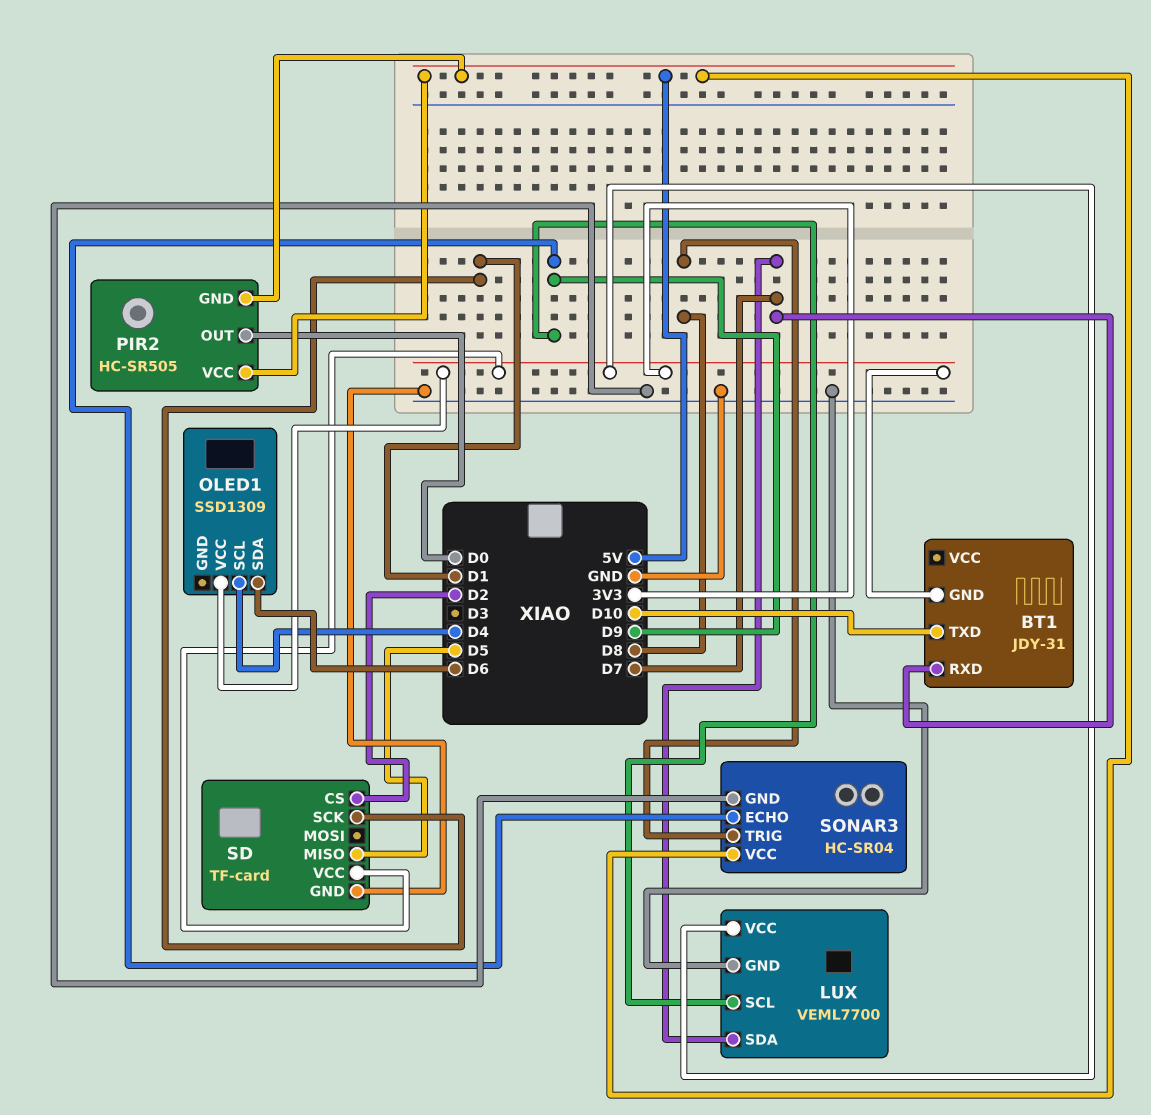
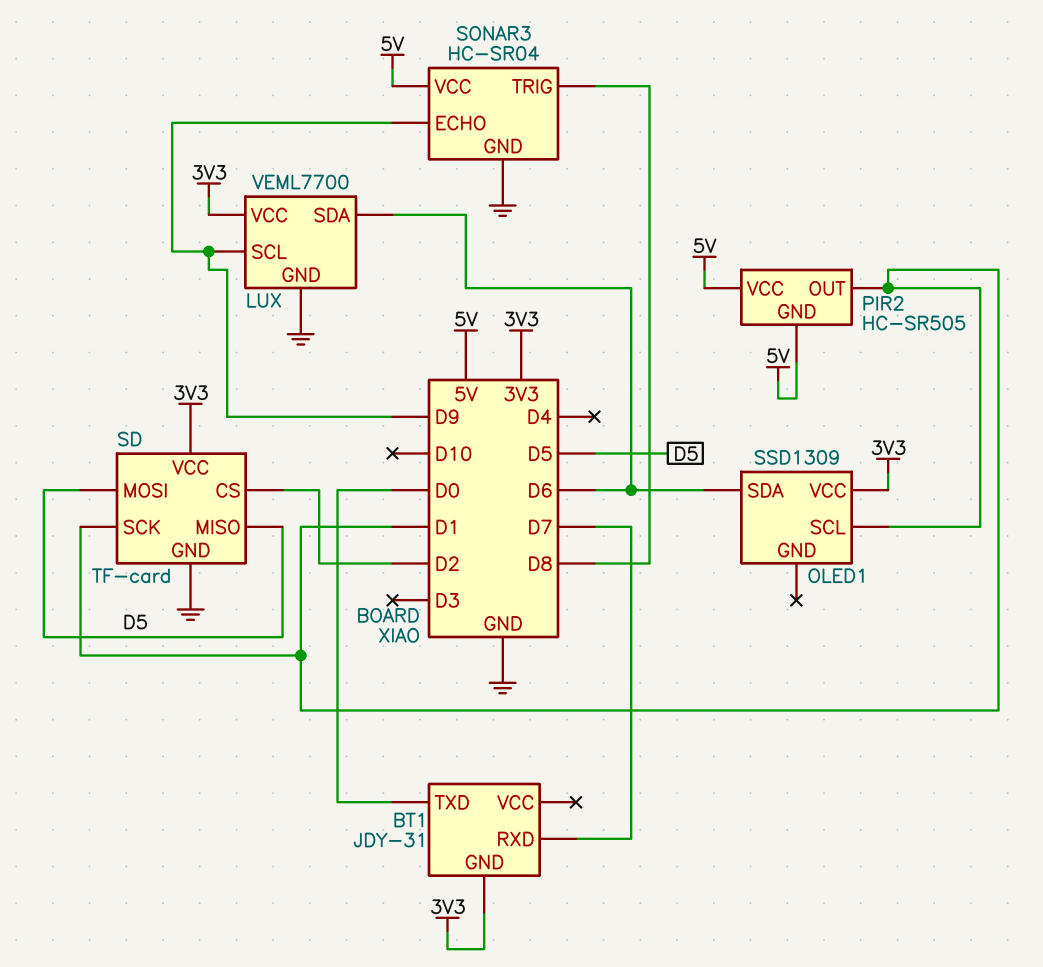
BT1 pin TXD: D10 -> D0
LUX pin SDA: D7 -> D6
OLED1 pin SCL: D4 -> D1
PIR2 pin OUT: D0 -> D1
SD pin MOSI: none -> D5

